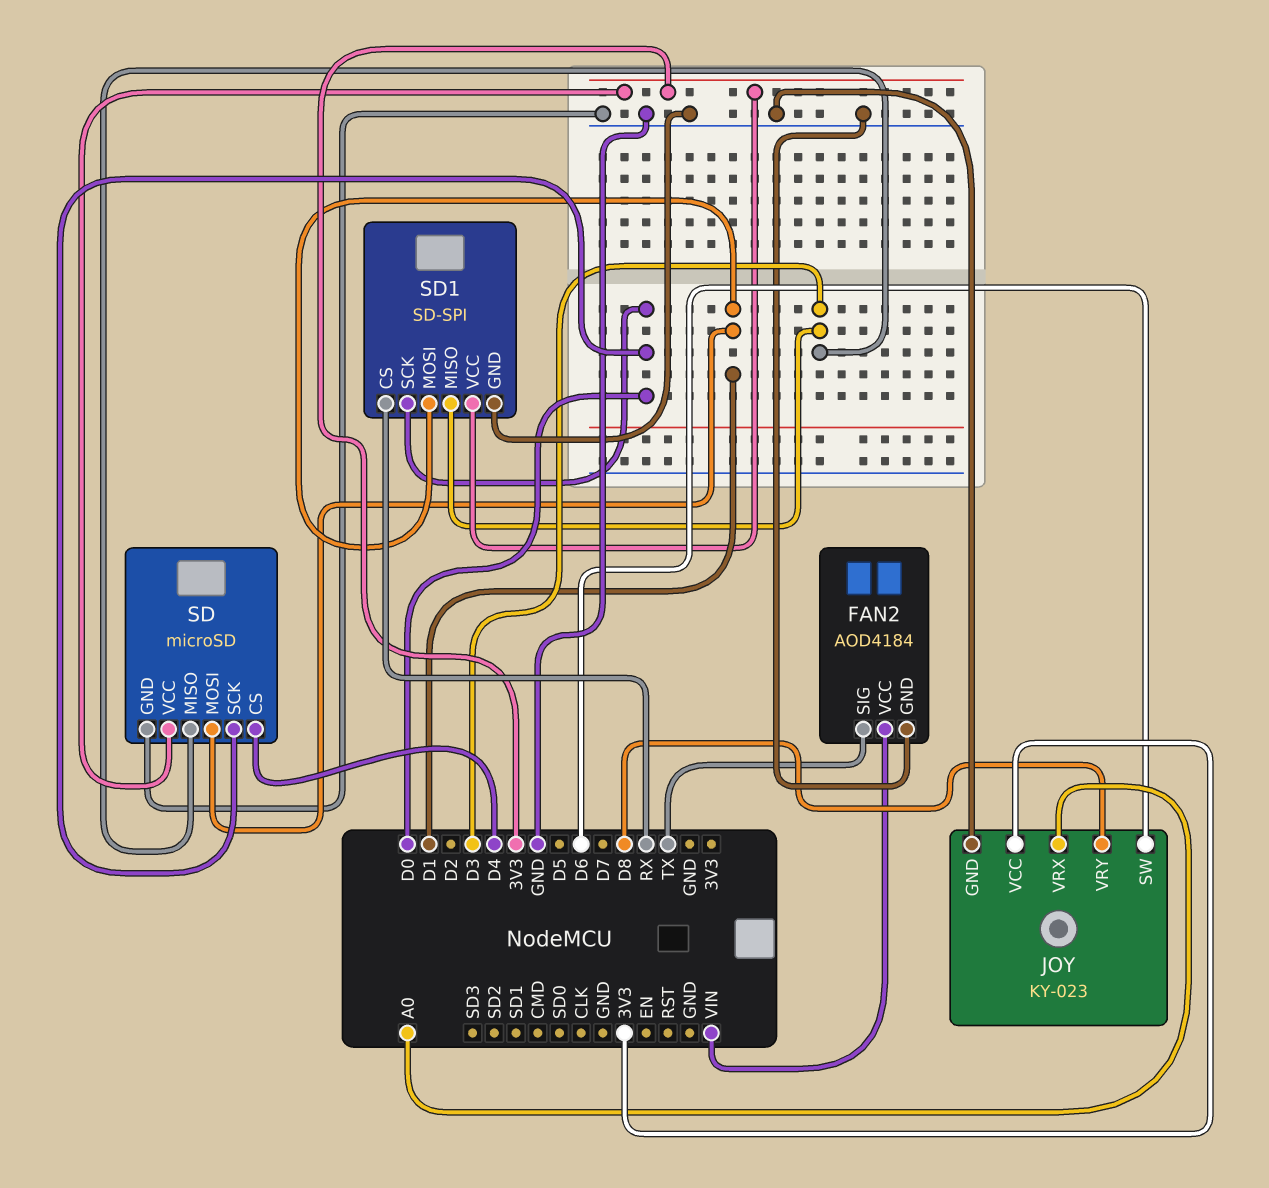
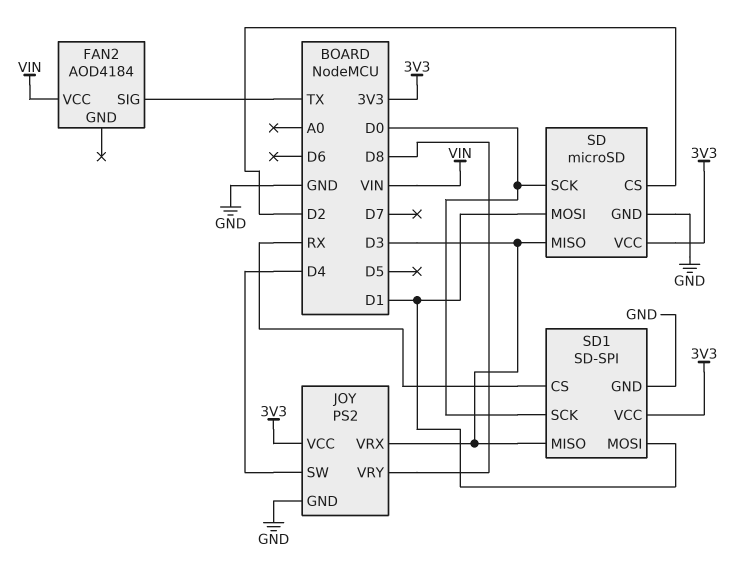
FAN2 pin GND: GND -> none
JOY: KY-023 -> PS2
JOY pin SW: D6 -> D4
JOY pin VRX: A0 -> D3
SD pin CS: D4 -> D2

